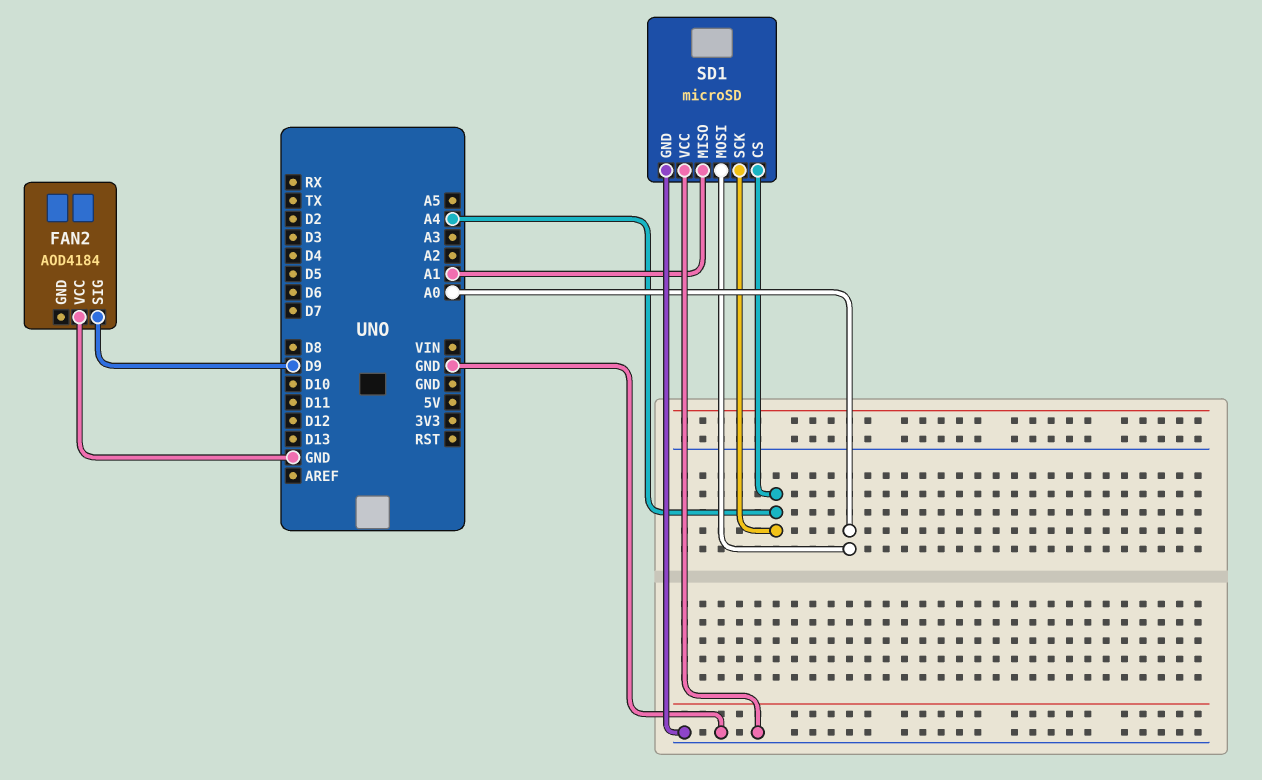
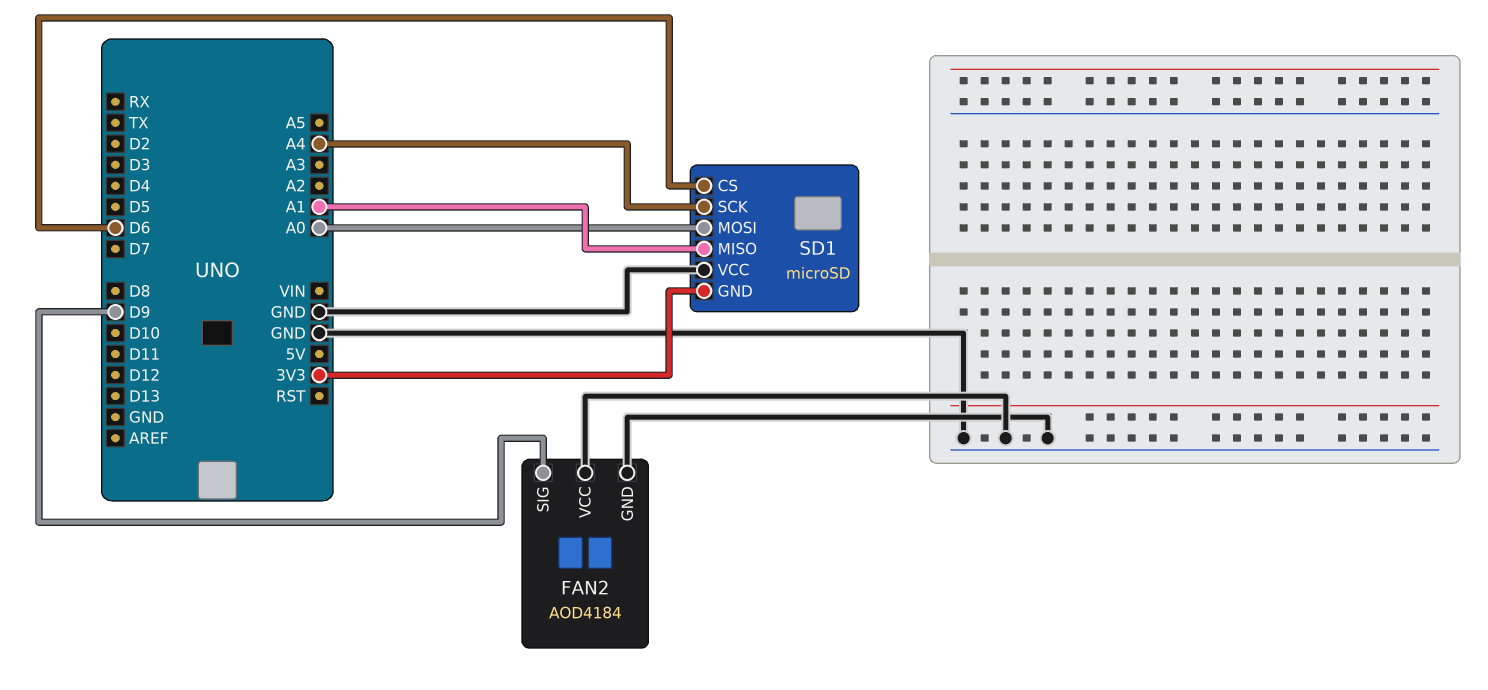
FAN2 pin GND: none -> GND
SD1 pin CS: A4 -> D6
SD1 pin GND: GND -> 3V3

